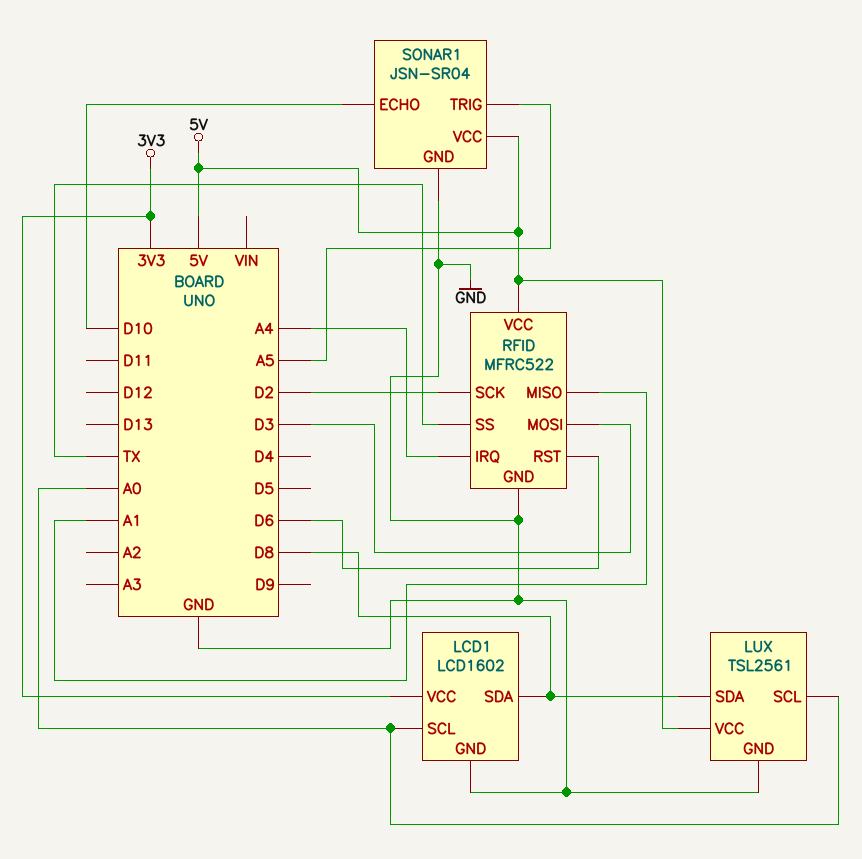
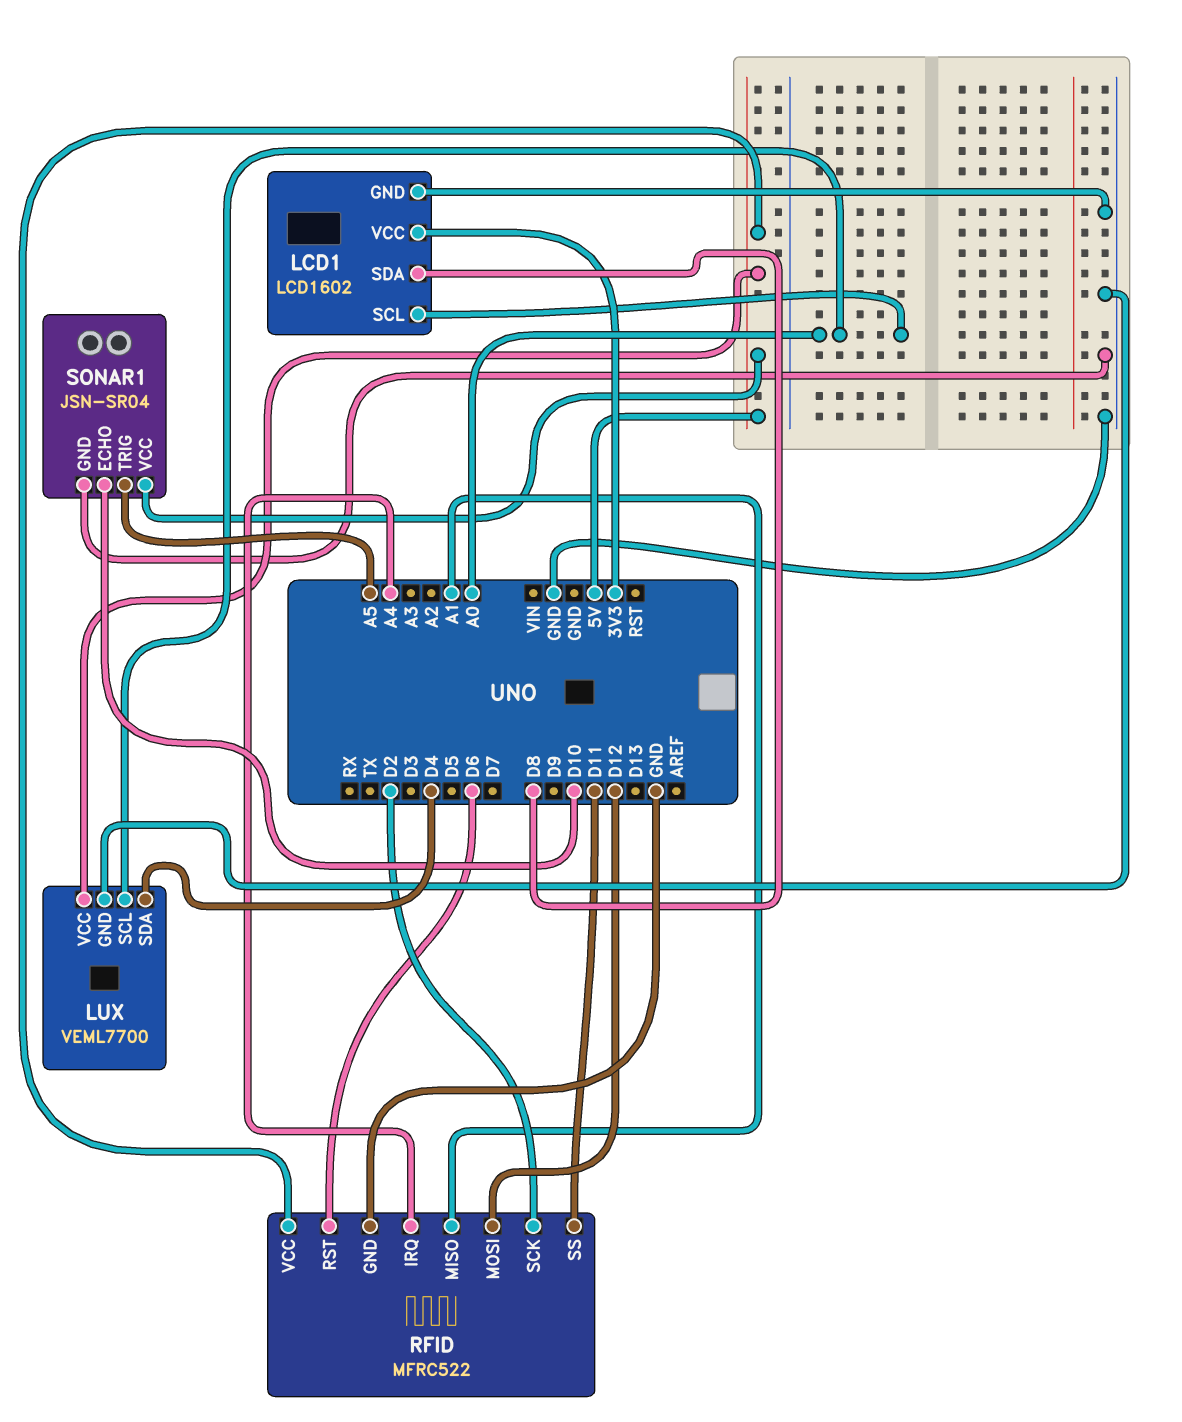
LUX: TSL2561 -> VEML7700
LUX pin SDA: D8 -> D4
RFID pin MOSI: D3 -> D12
RFID pin SS: TX -> D11

